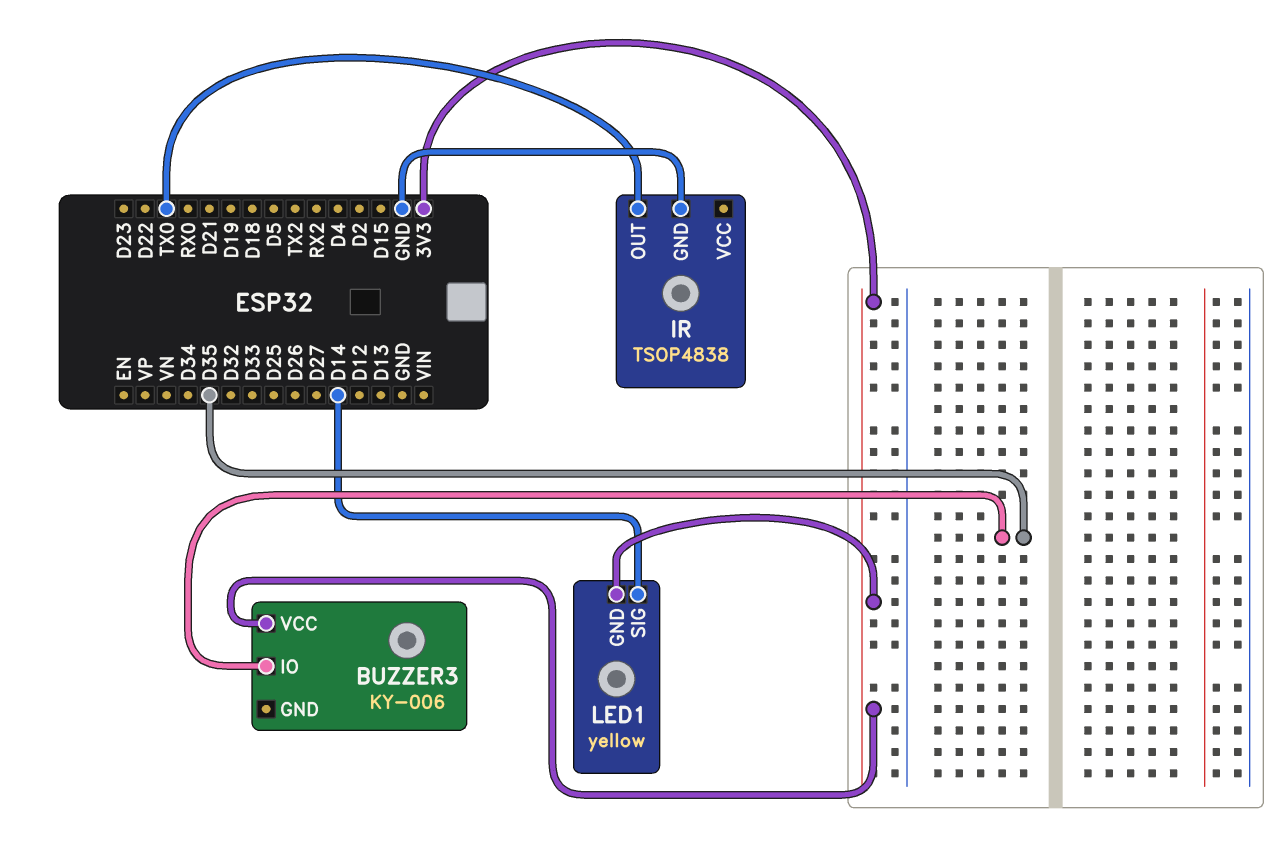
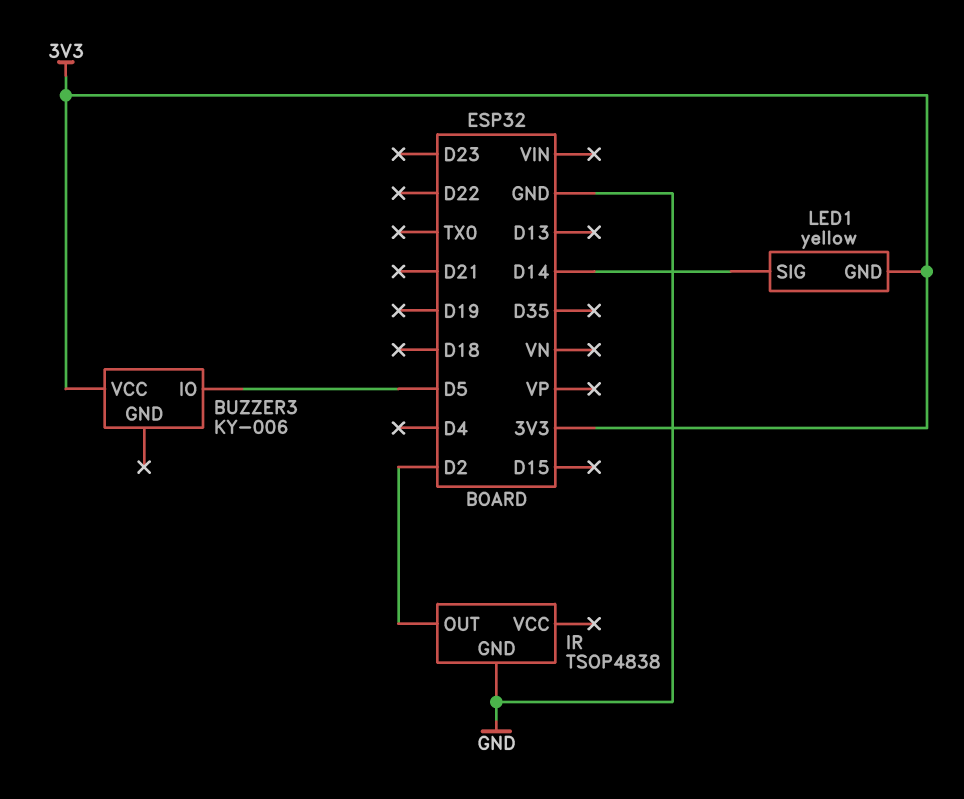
BUZZER3 pin IO: D35 -> D5
IR pin OUT: TX0 -> D2

